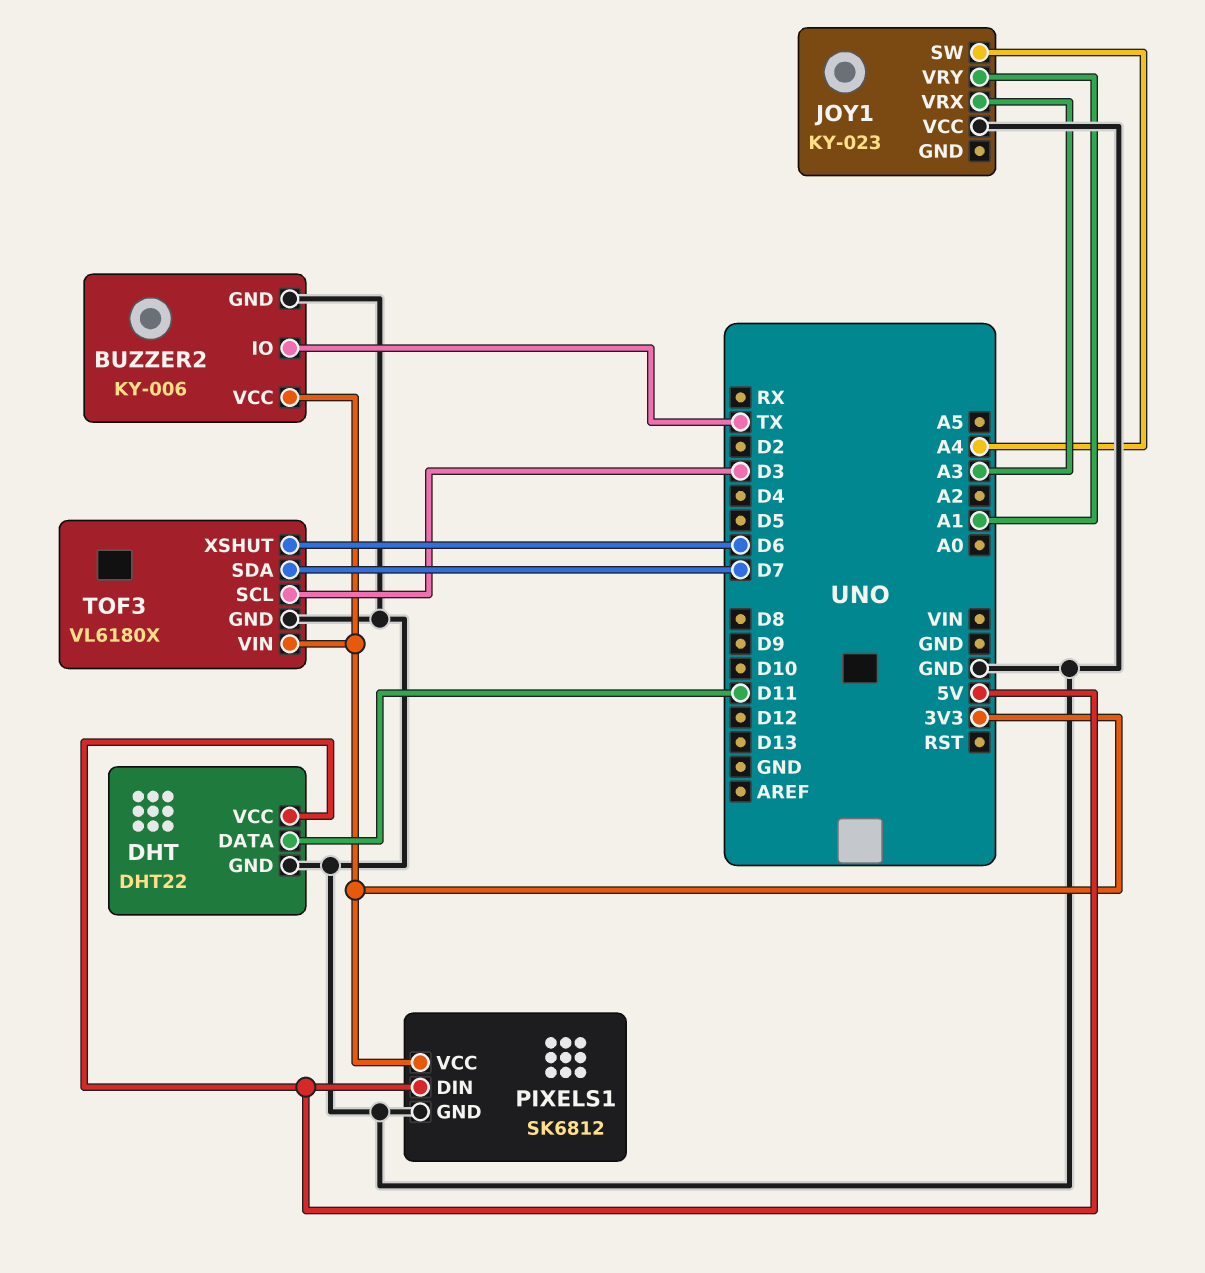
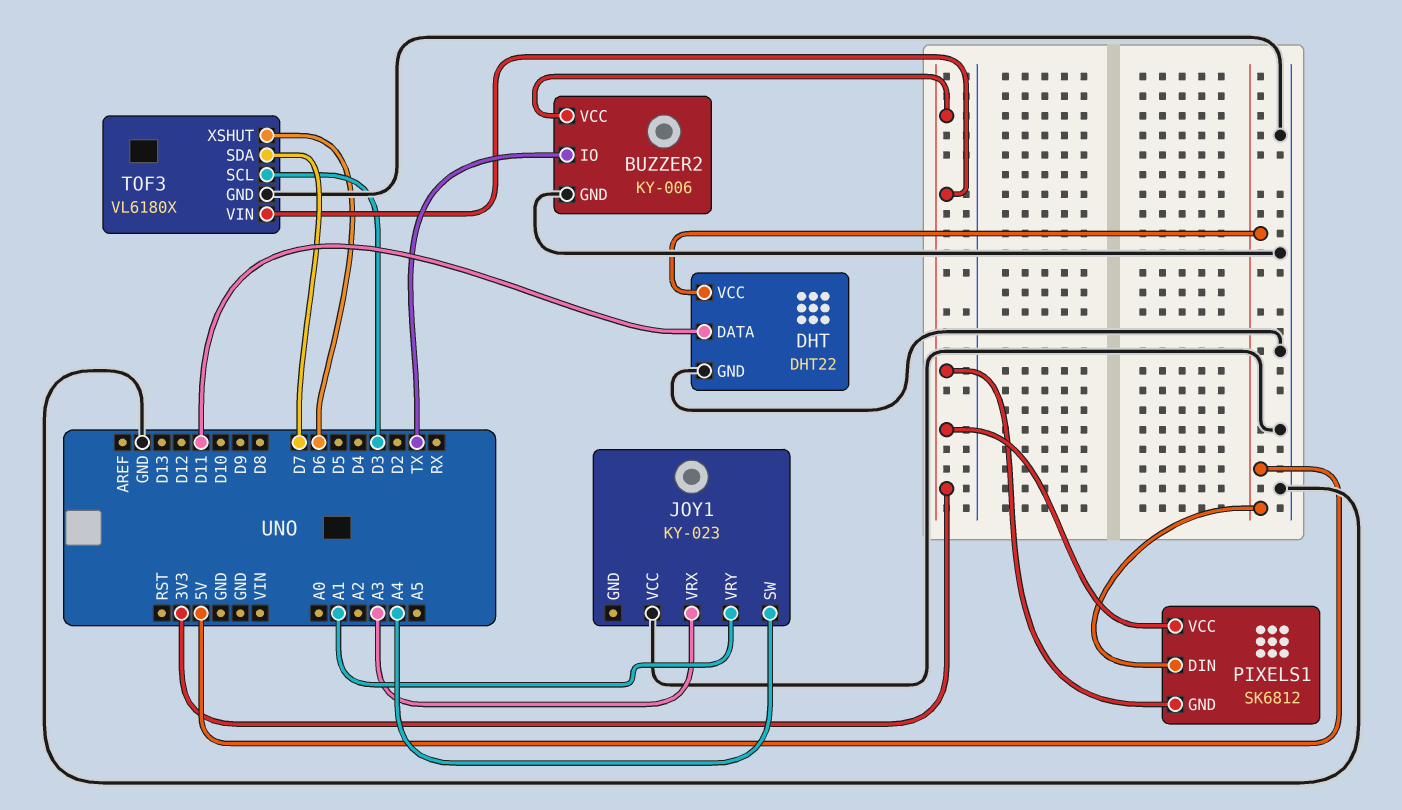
PIXELS1 pin GND: GND -> 3V3

